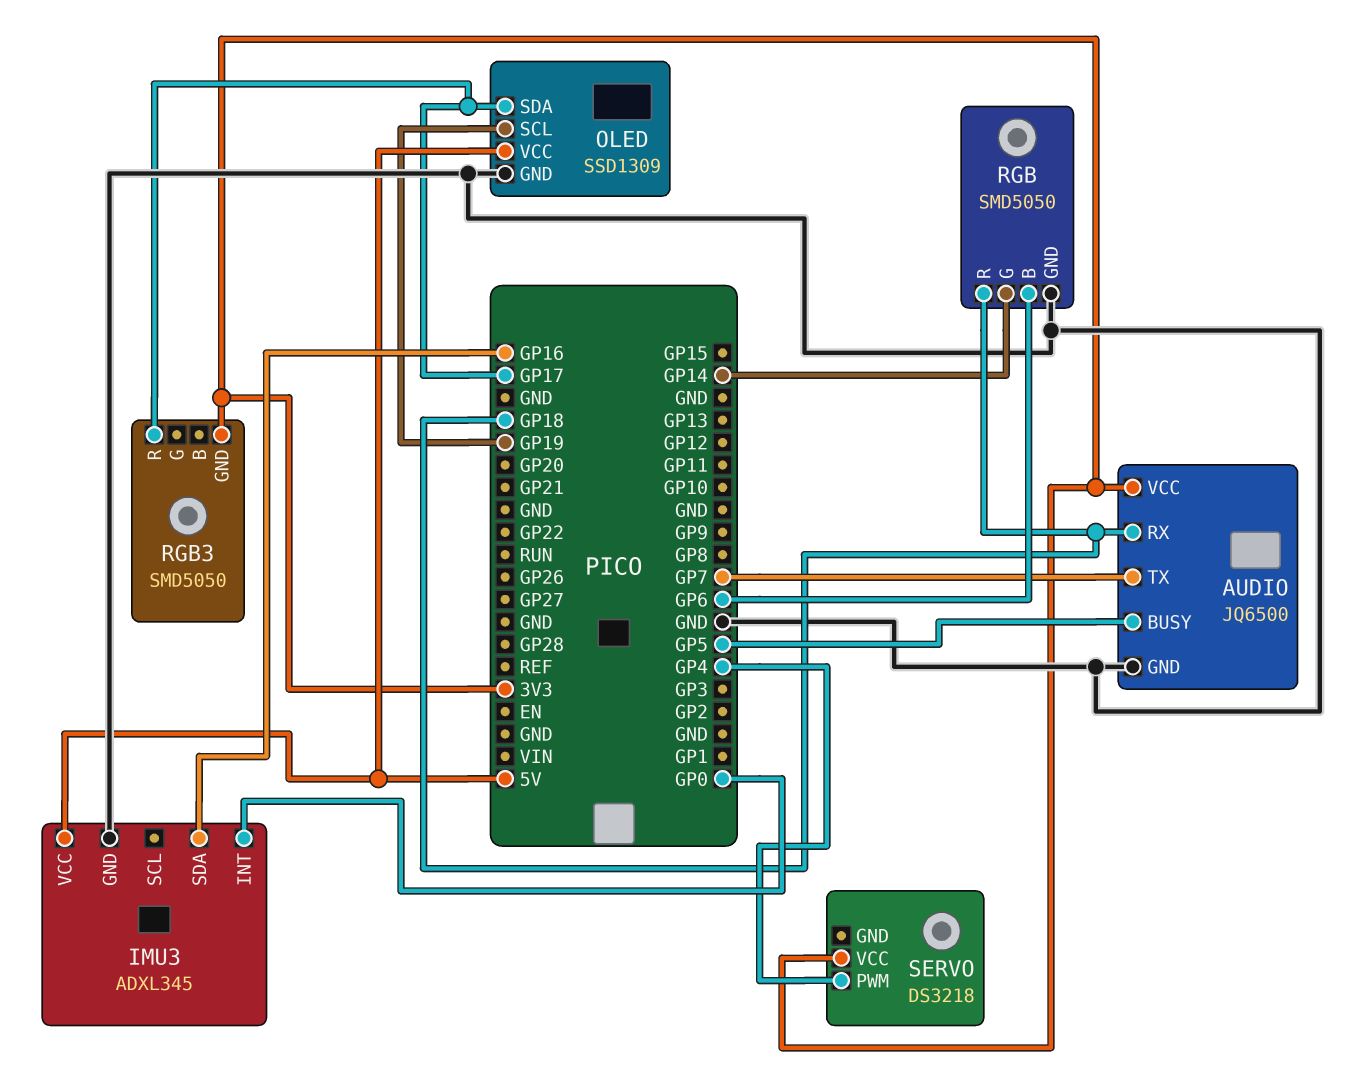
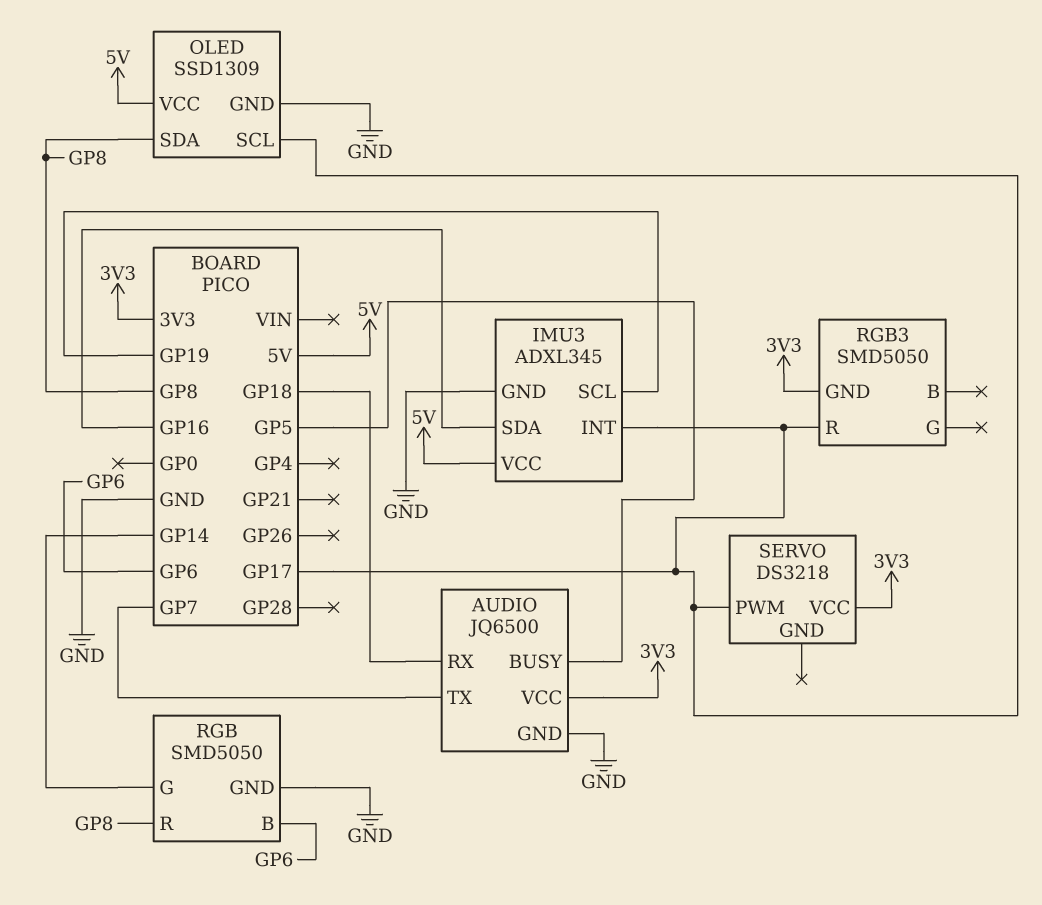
IMU3 pin INT: GP0 -> GP17
IMU3 pin SCL: none -> GP19
OLED pin SCL: GP19 -> GP17
OLED pin SDA: GP17 -> GP8
RGB pin R: GP18 -> GP8
SERVO pin PWM: GP4 -> GP17

